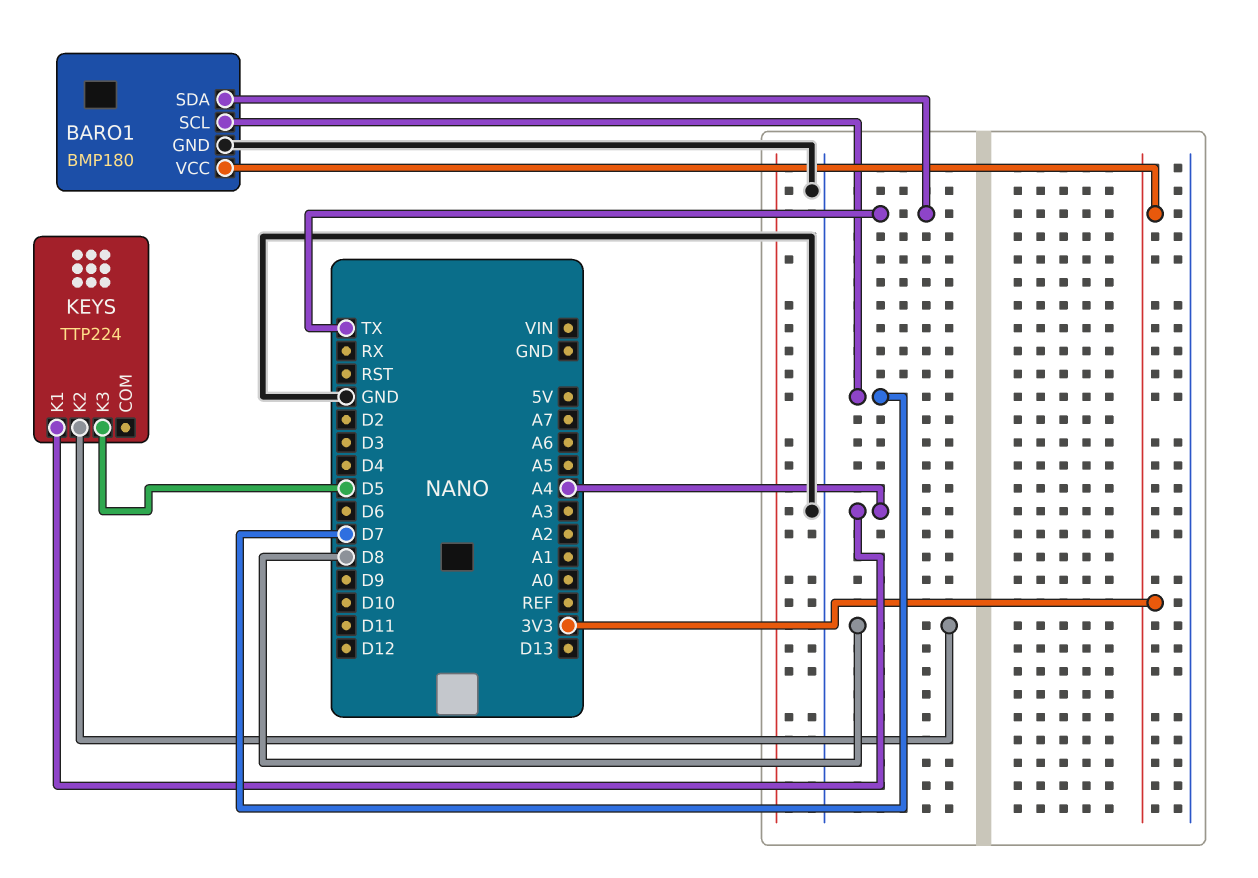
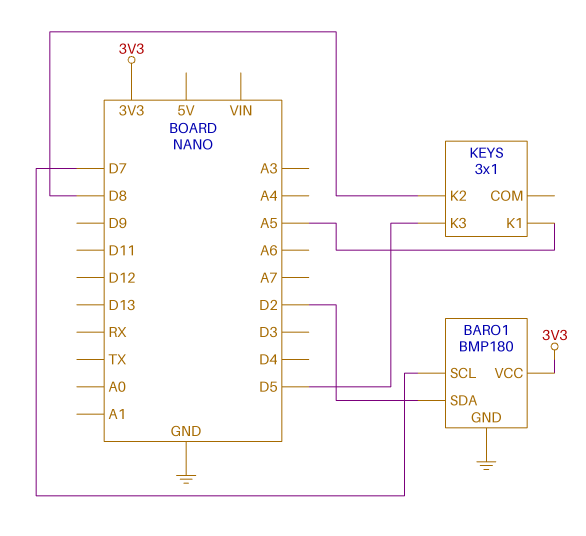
BARO1 pin SDA: TX -> D2
KEYS: TTP224 -> 3x1
KEYS pin K1: A4 -> A5

